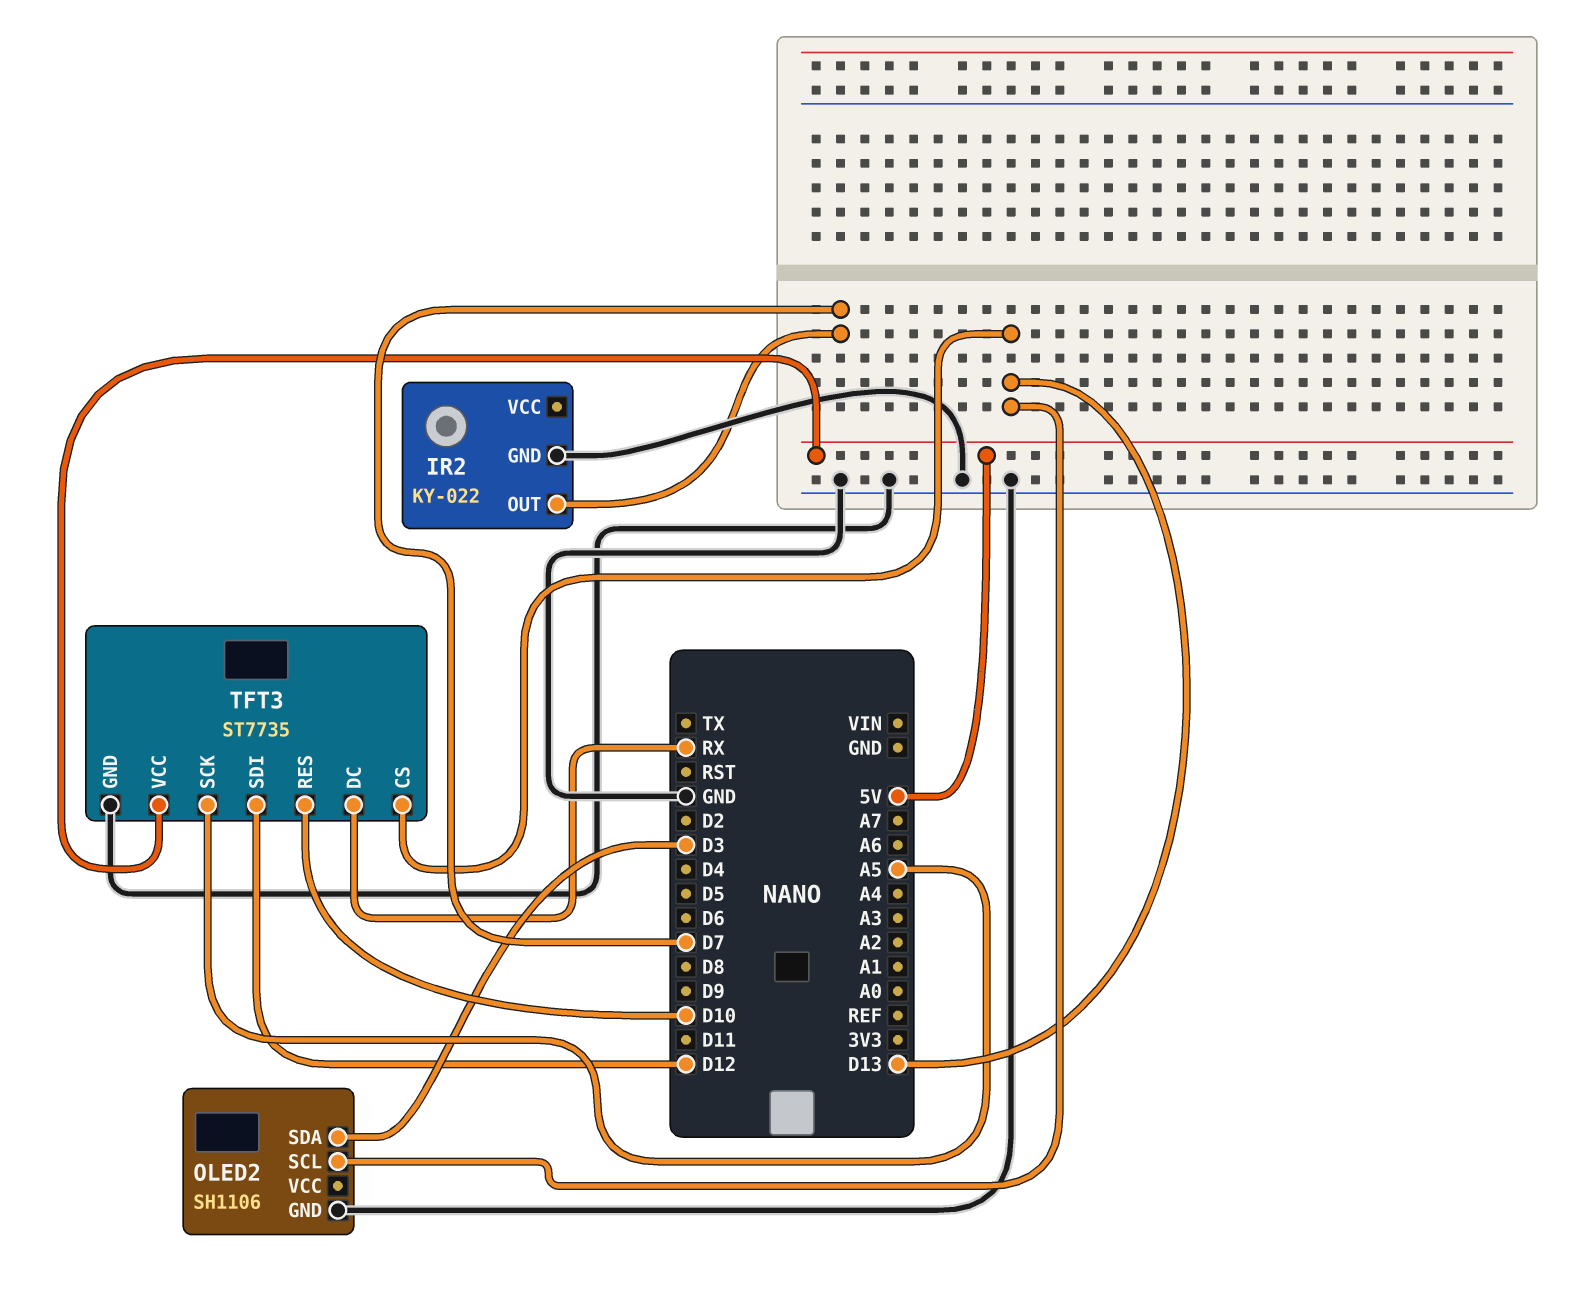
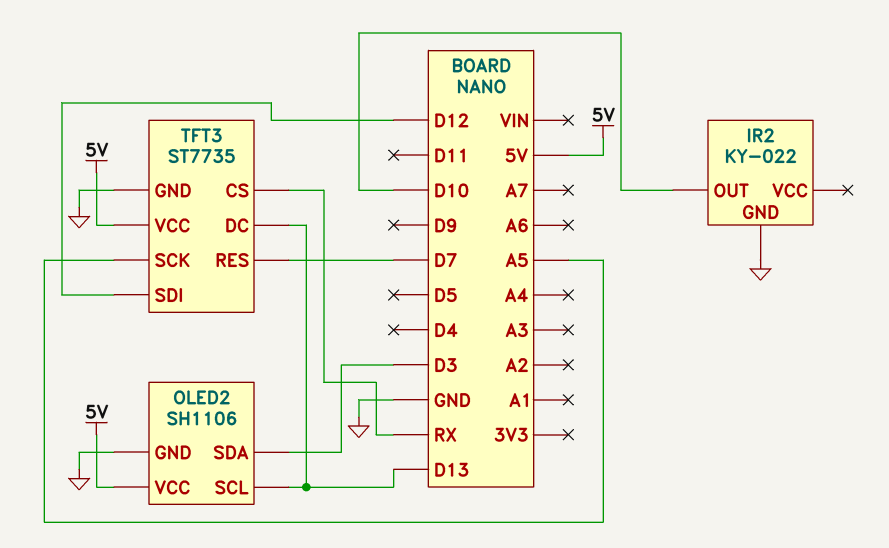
IR2 pin OUT: D7 -> D10
OLED2 pin VCC: none -> 5V
TFT3 pin CS: D13 -> RX
TFT3 pin DC: RX -> D13
TFT3 pin RES: D10 -> D7

